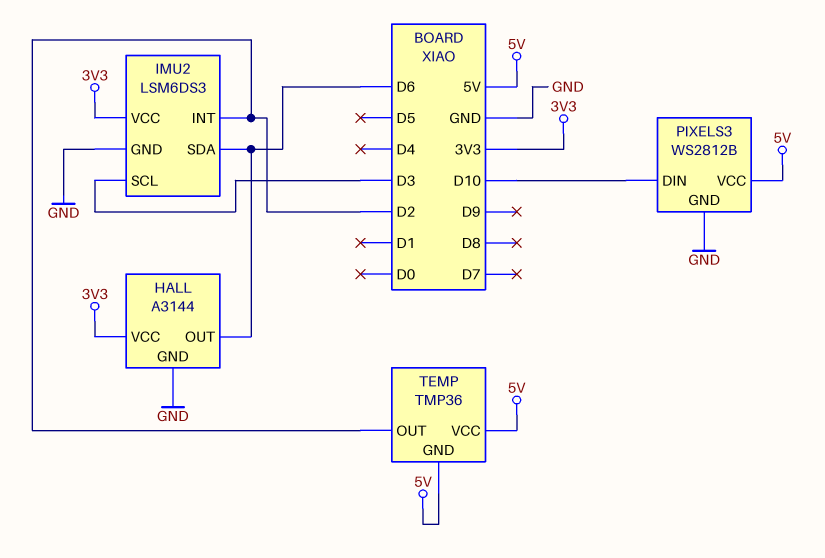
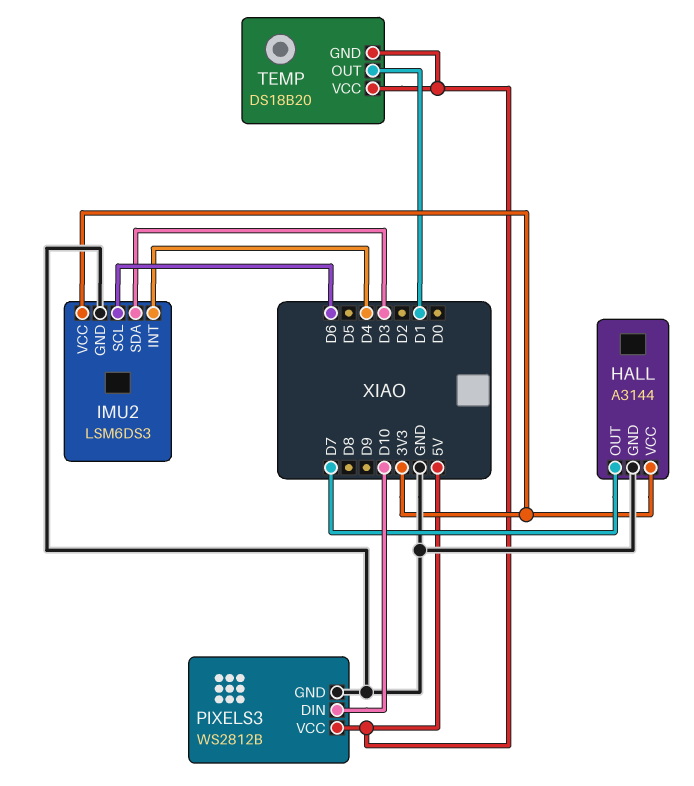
HALL pin OUT: D6 -> D7
IMU2 pin INT: D2 -> D4
IMU2 pin SCL: D3 -> D6
IMU2 pin SDA: D6 -> D3
TEMP: TMP36 -> DS18B20
TEMP pin OUT: D2 -> D1

